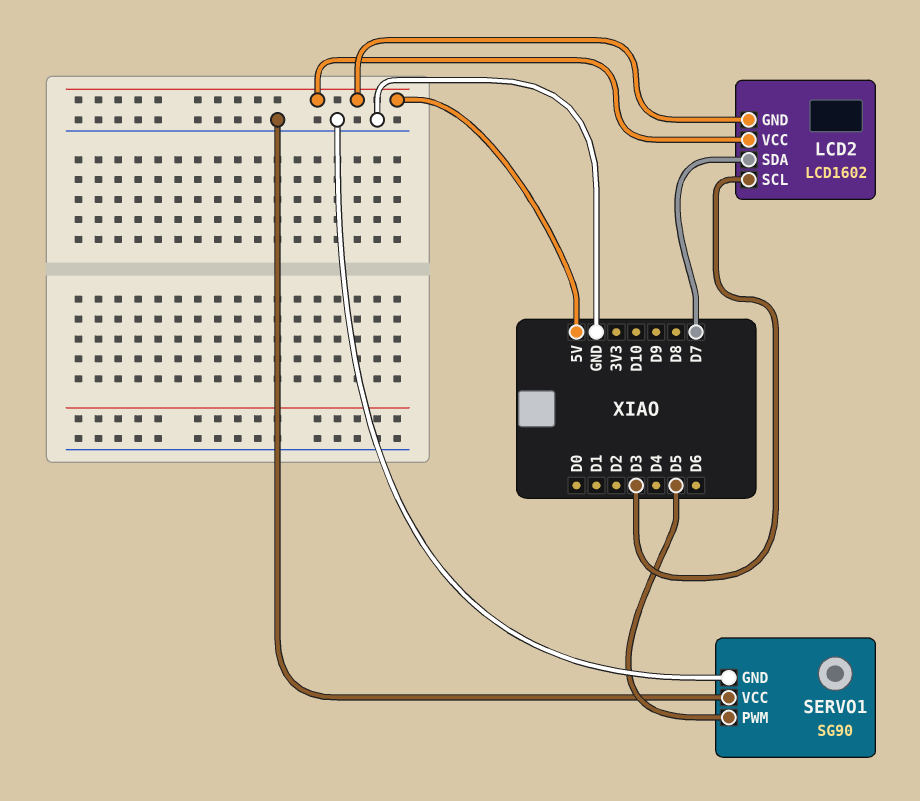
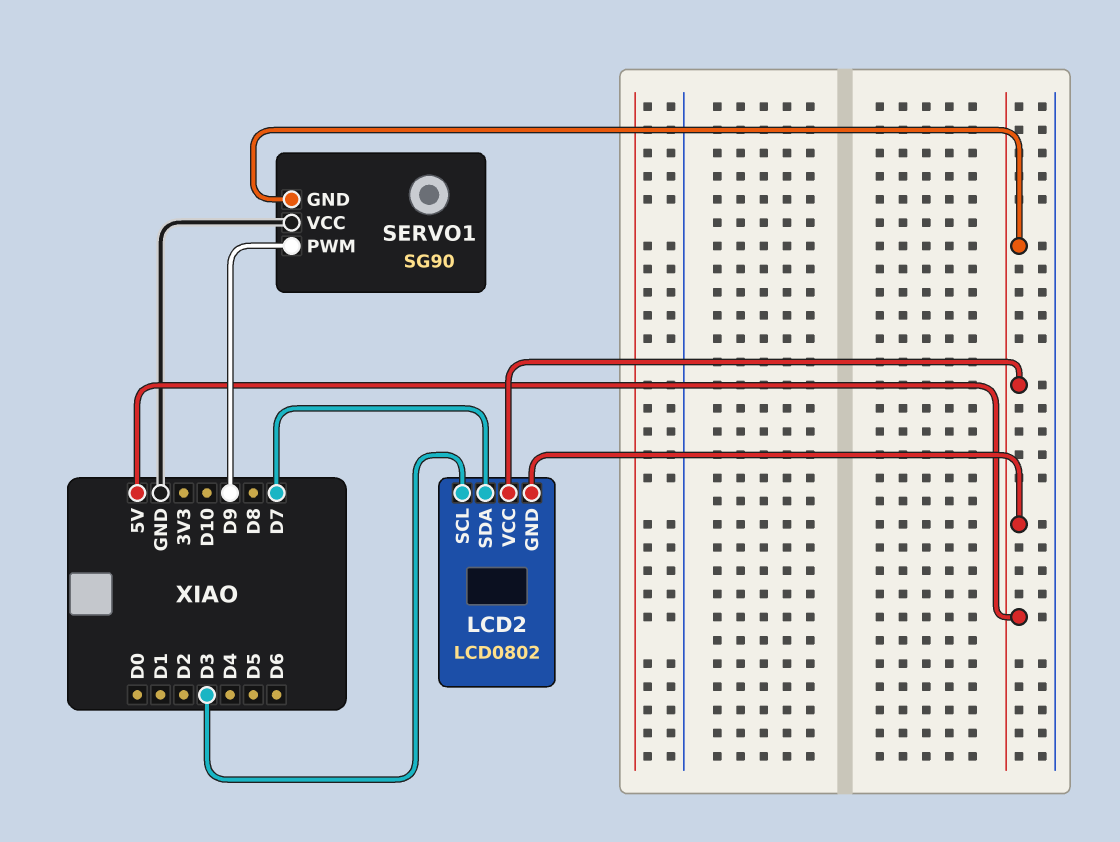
LCD2: LCD1602 -> LCD0802
SERVO1 pin GND: GND -> 5V
SERVO1 pin PWM: D5 -> D9

